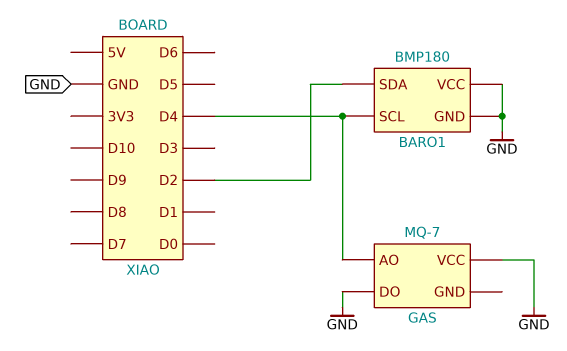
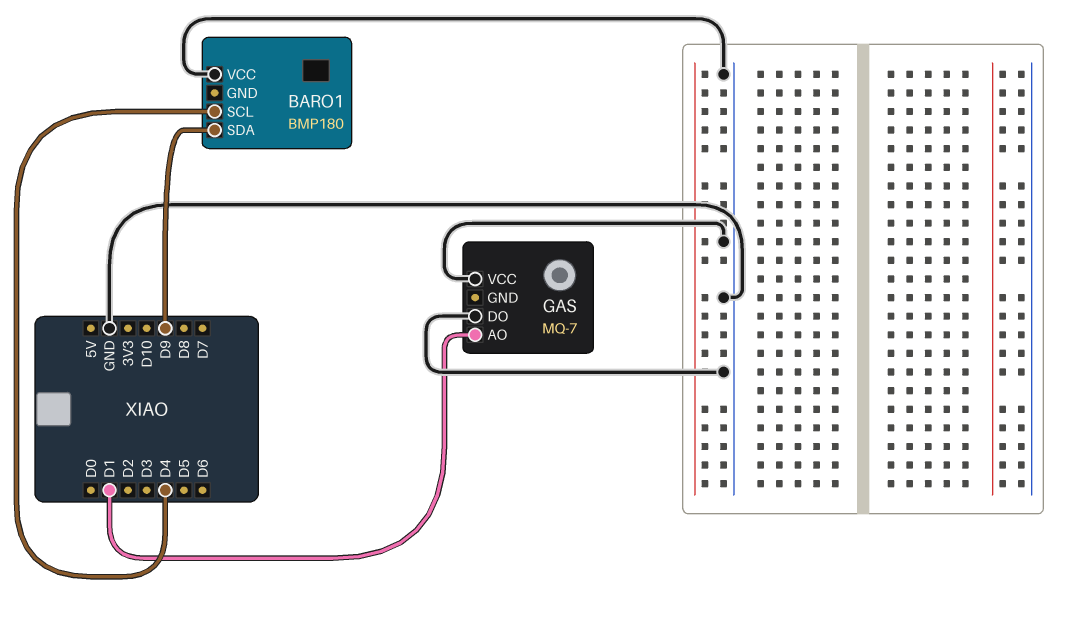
BARO1 pin GND: GND -> none
BARO1 pin SDA: D2 -> D9
GAS pin AO: D4 -> D1

